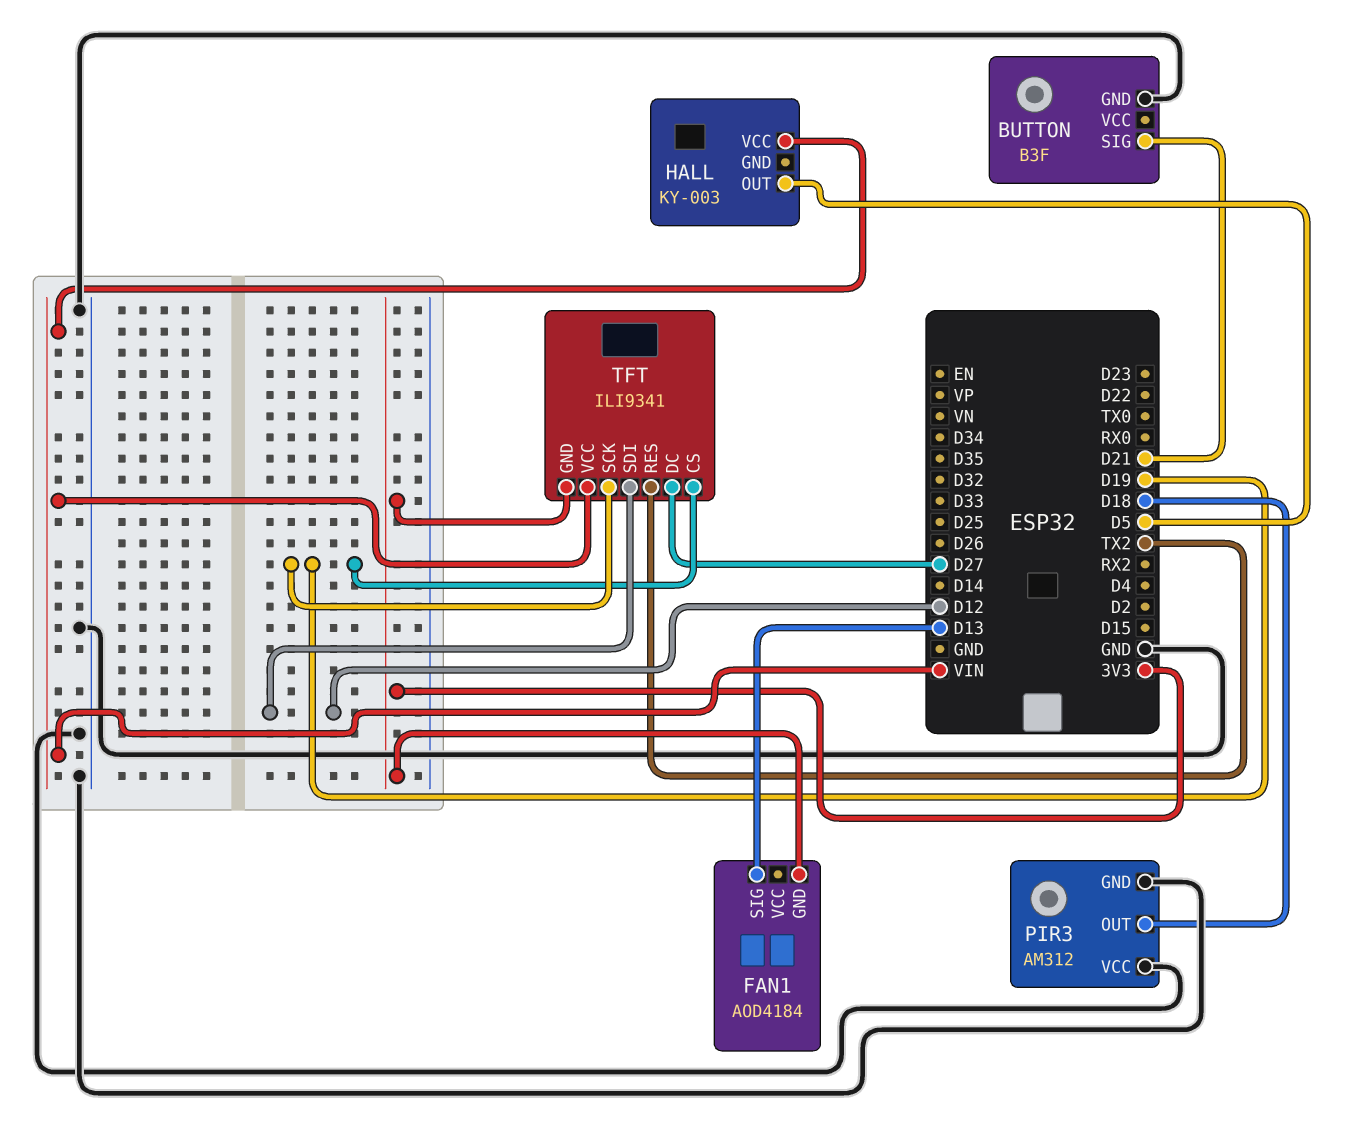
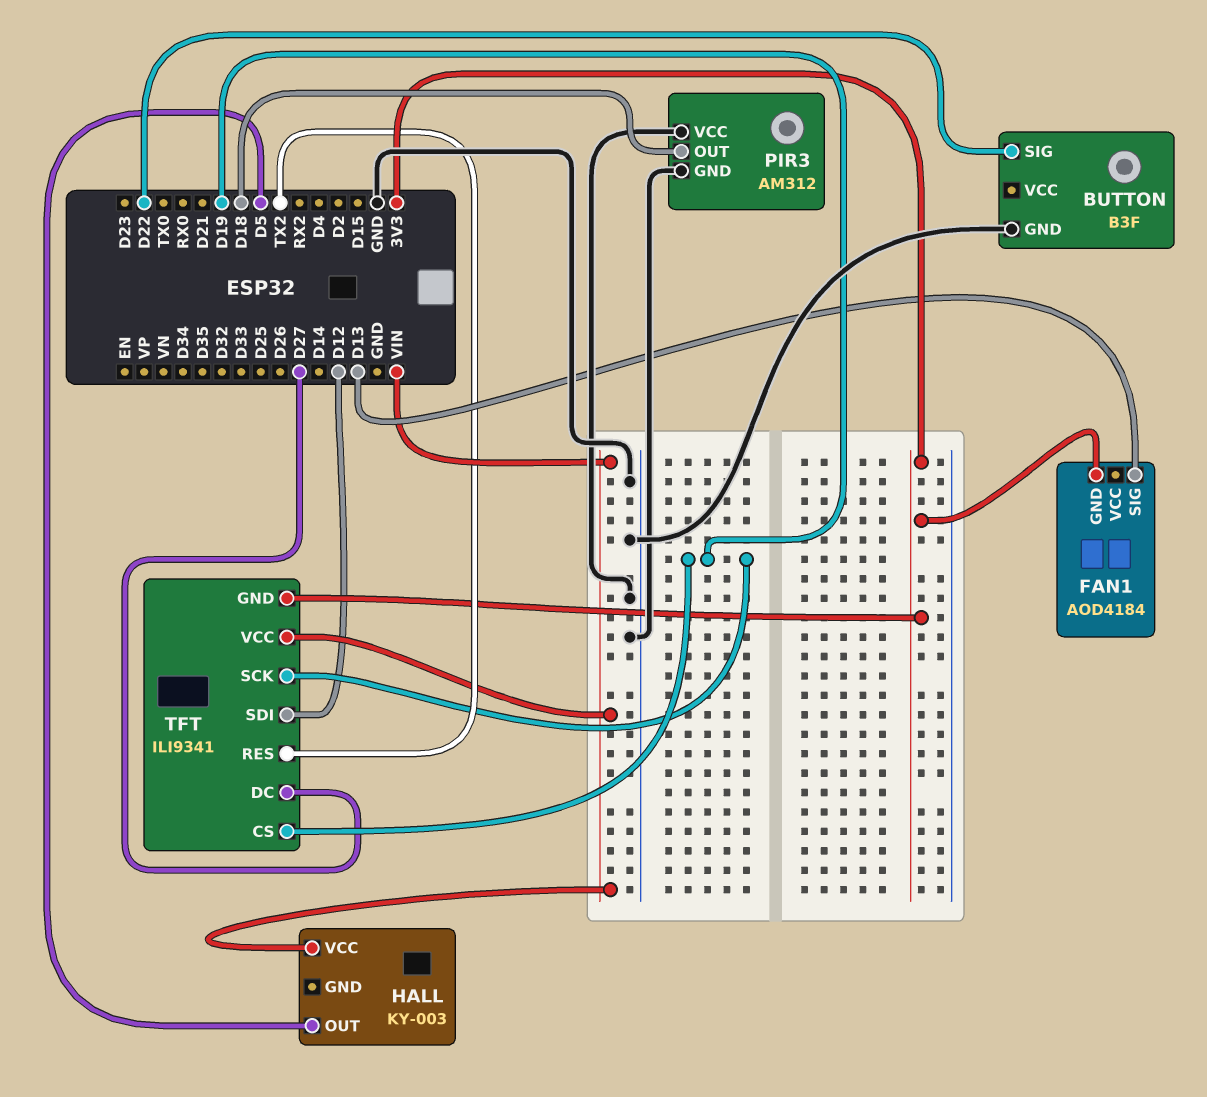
BUTTON pin SIG: D21 -> D22

